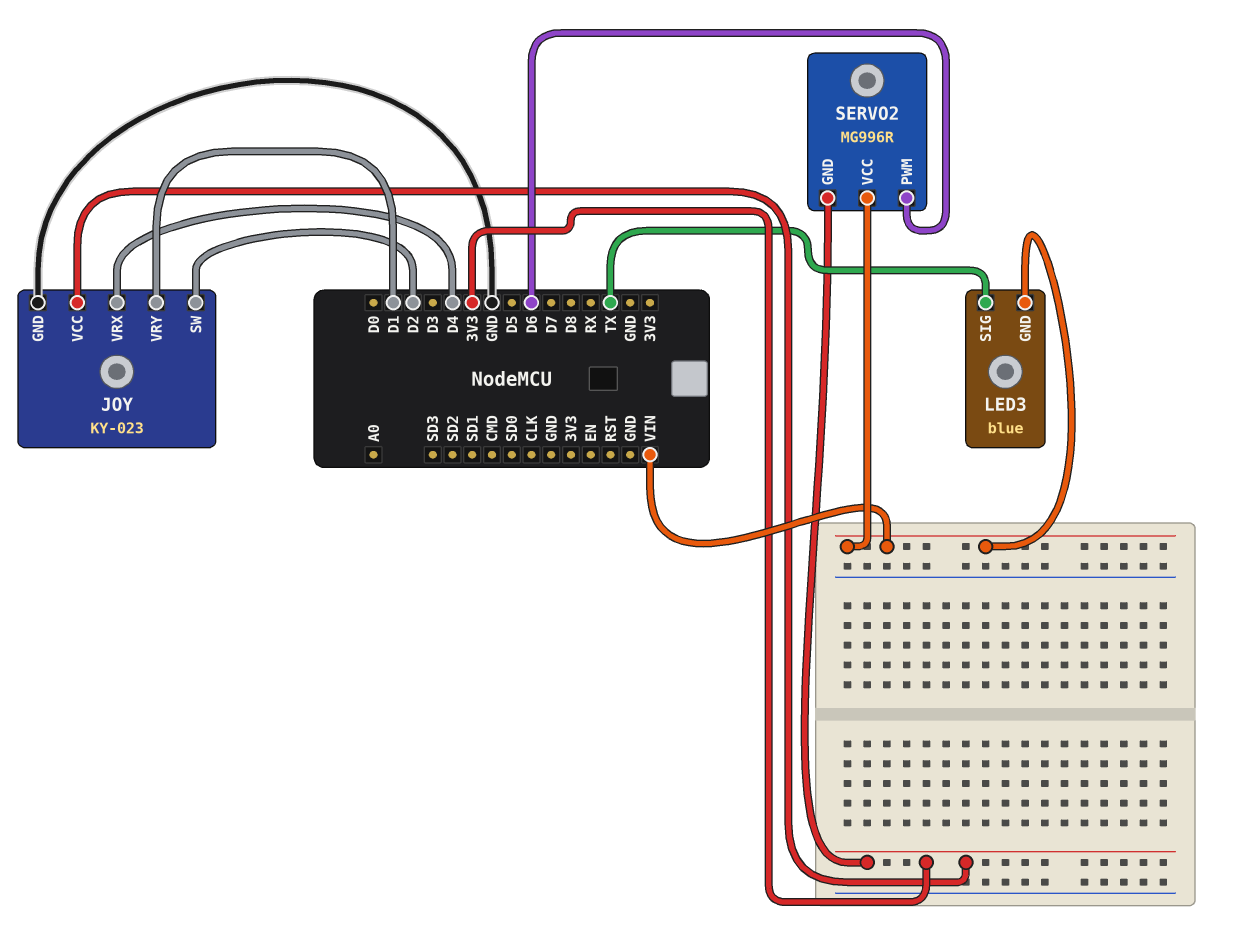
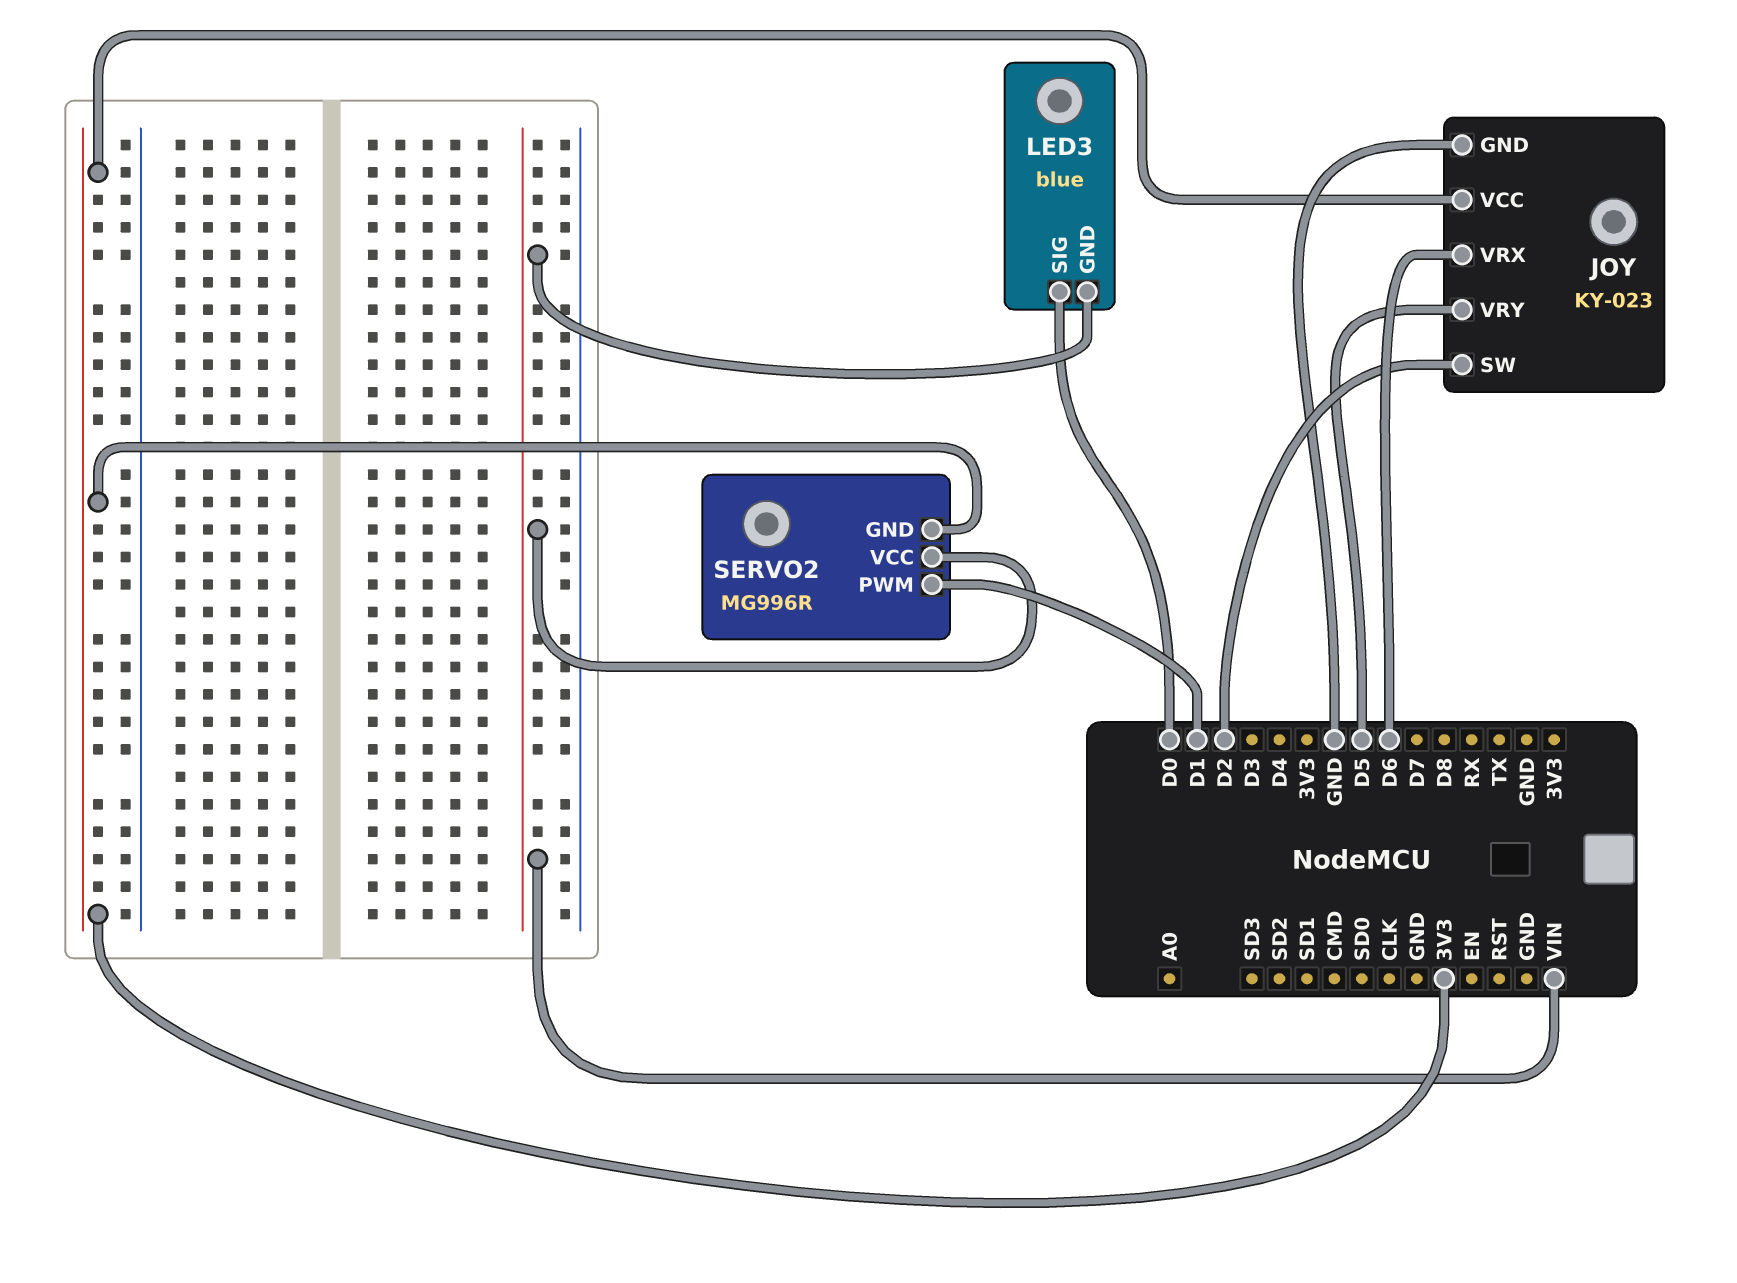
JOY pin VRX: D4 -> D6
JOY pin VRY: D1 -> D5
LED3 pin SIG: TX -> D0
SERVO2 pin PWM: D6 -> D1

